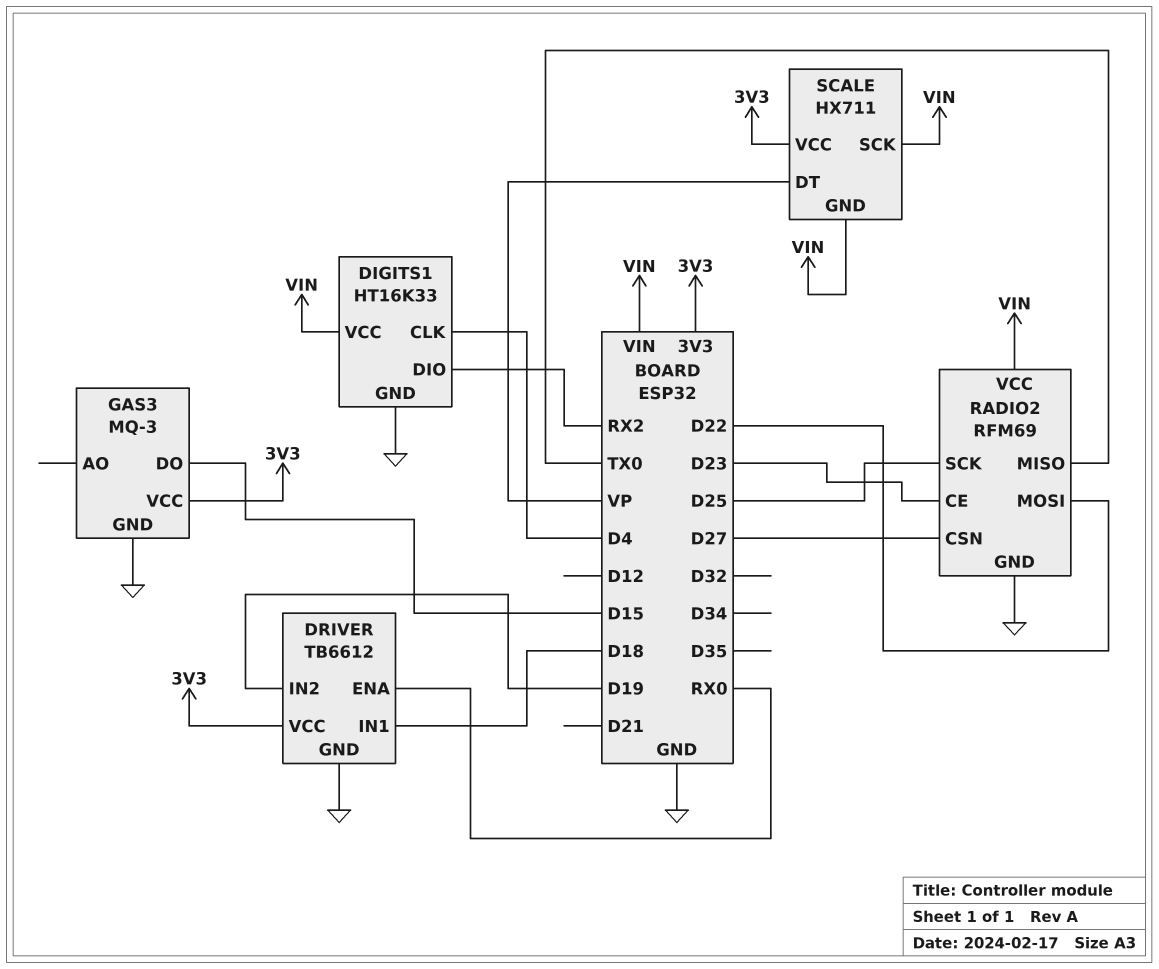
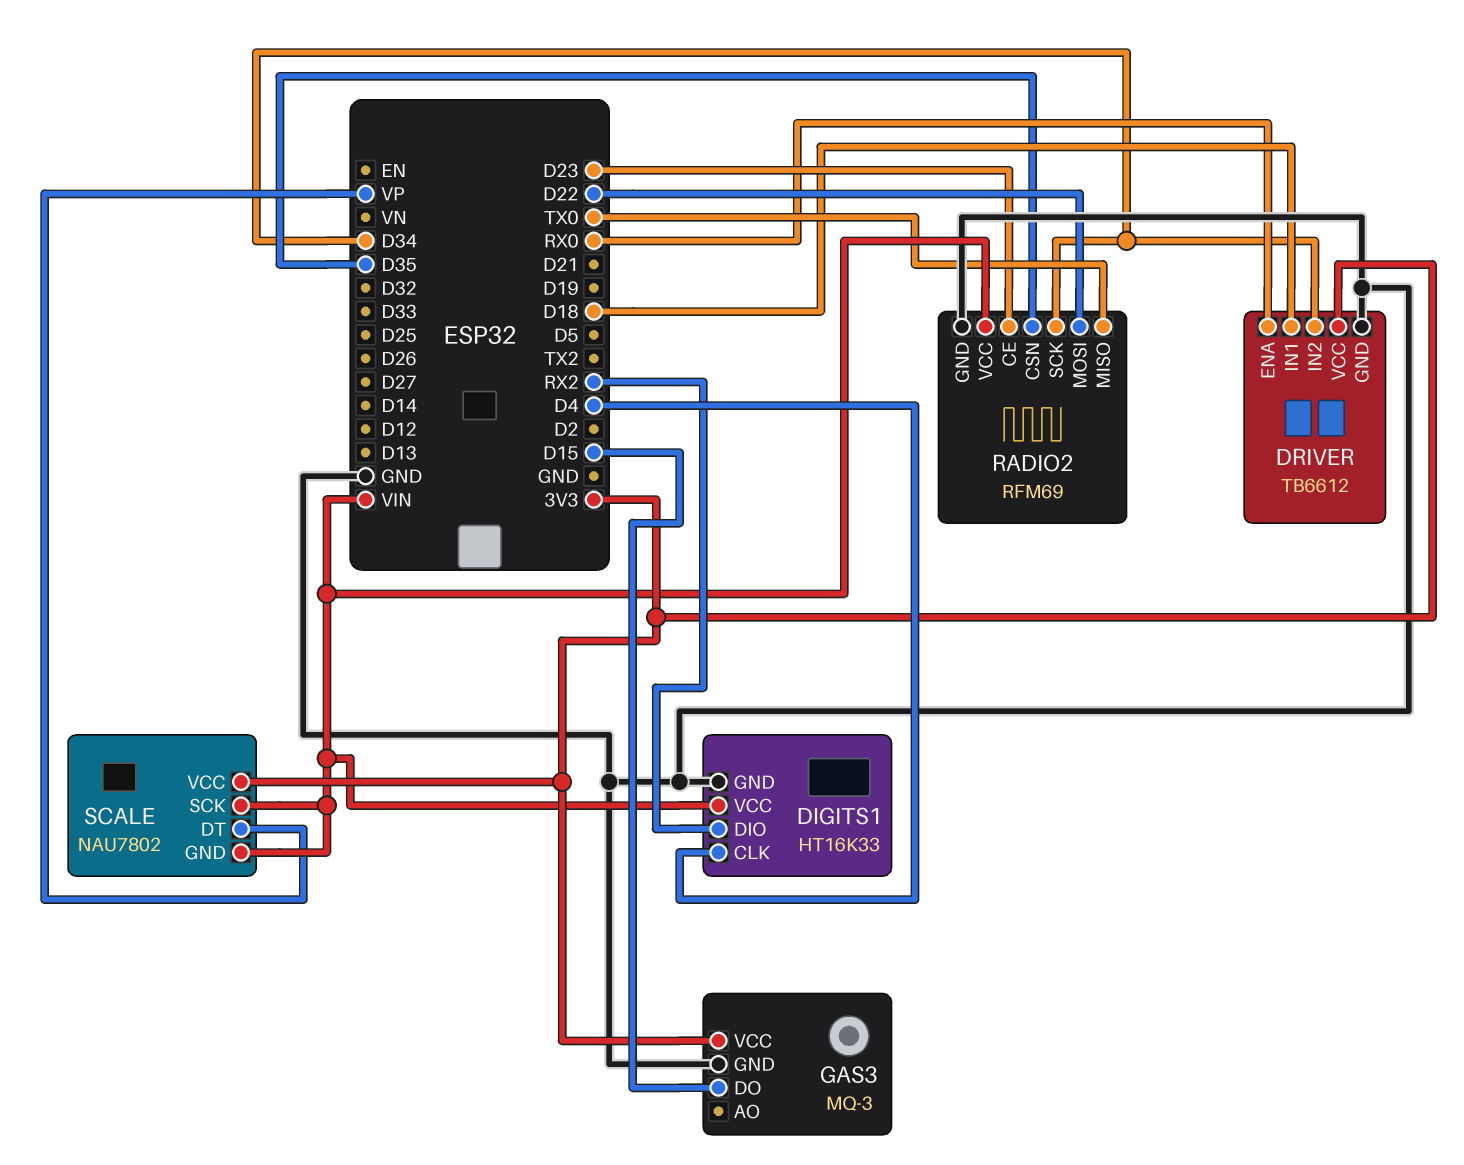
DRIVER pin IN2: D19 -> D34
RADIO2 pin CSN: D27 -> D35
RADIO2 pin SCK: D25 -> D34
SCALE: HX711 -> NAU7802

